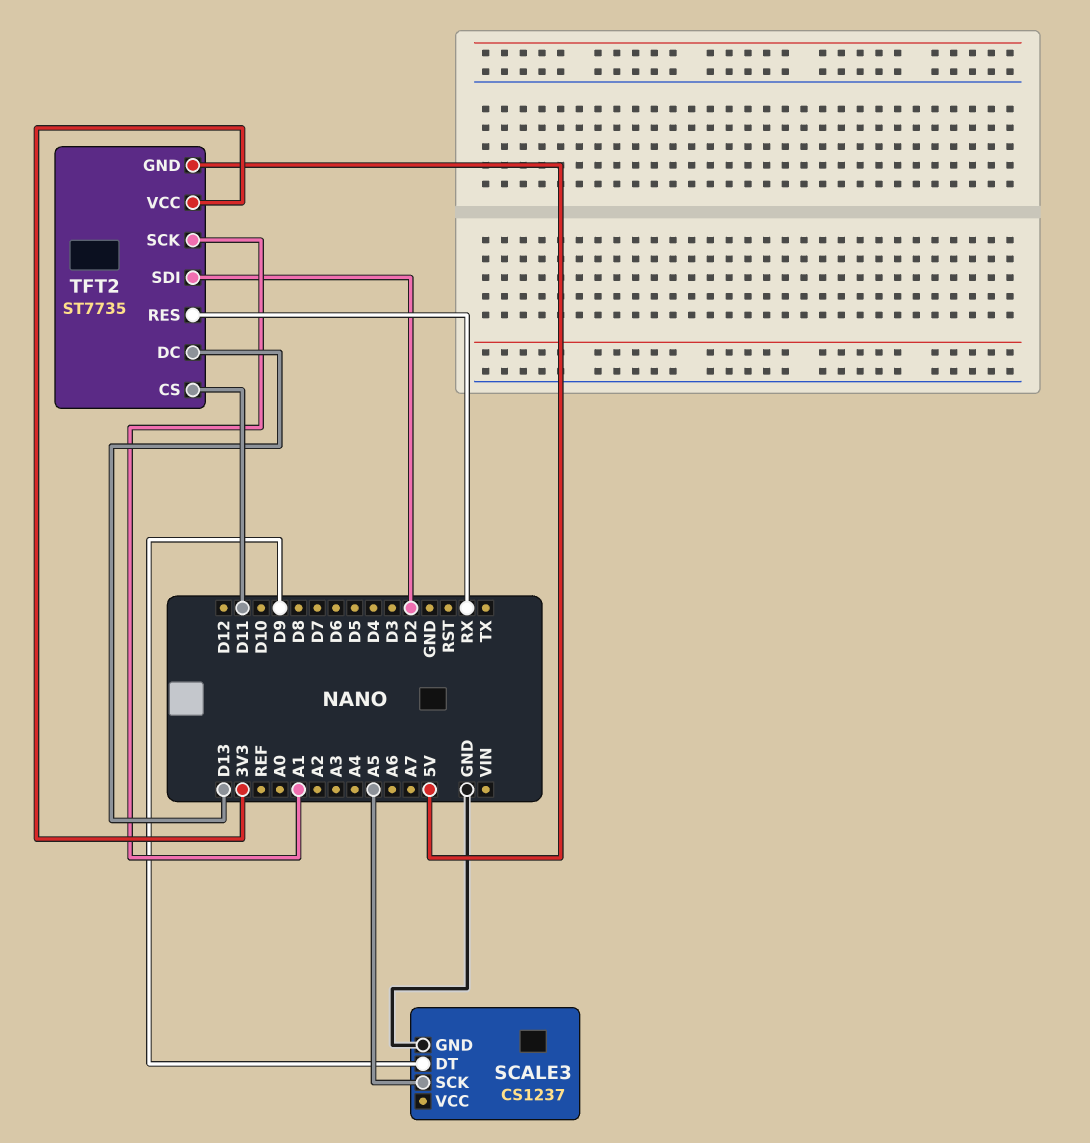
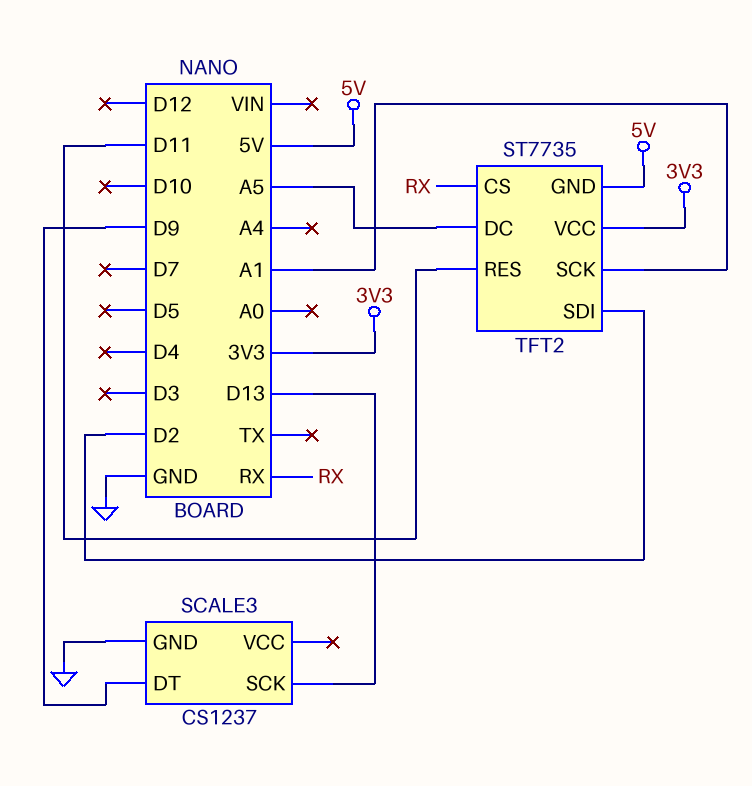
SCALE3 pin SCK: A5 -> D13
TFT2 pin CS: D11 -> RX
TFT2 pin DC: D13 -> A5
TFT2 pin RES: RX -> D11

